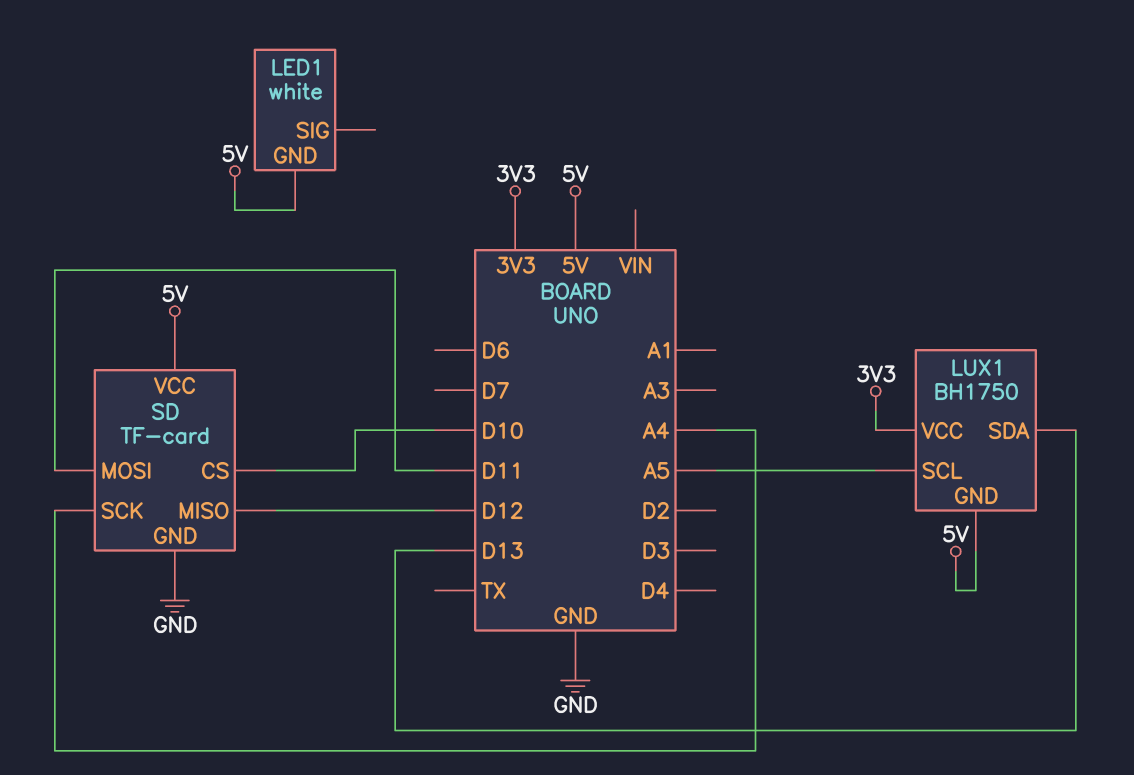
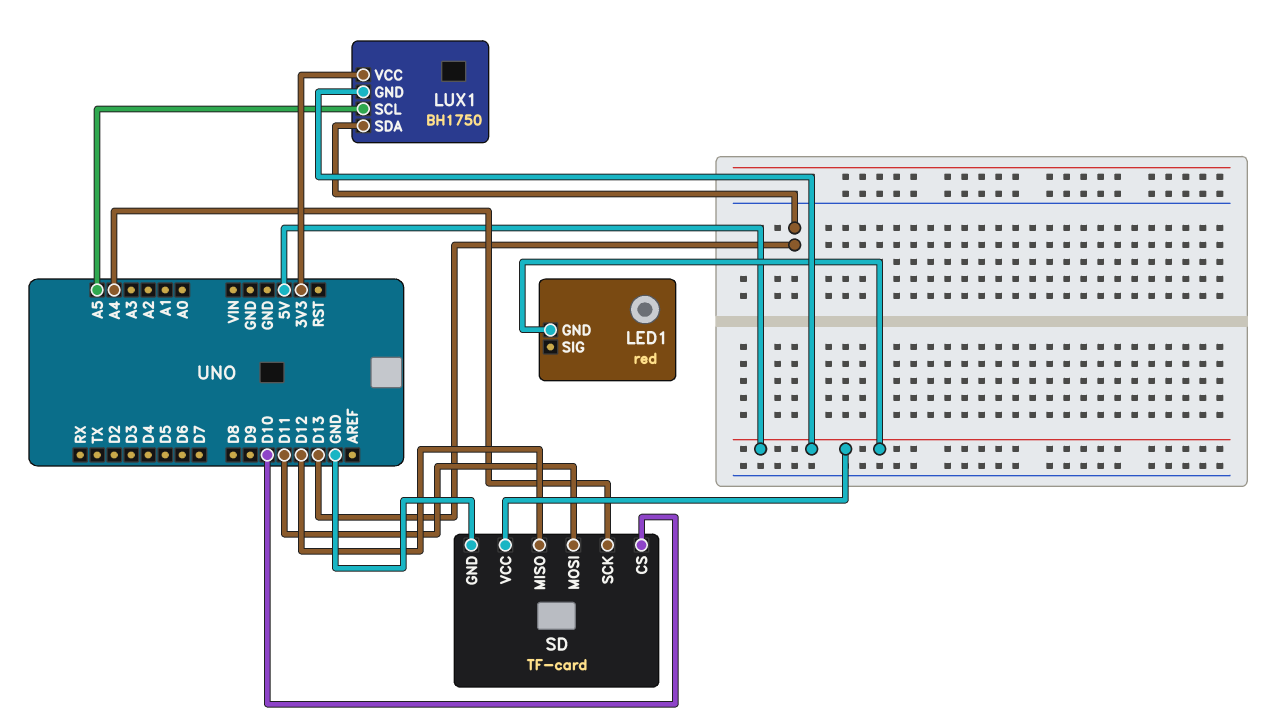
LED1: white -> red

